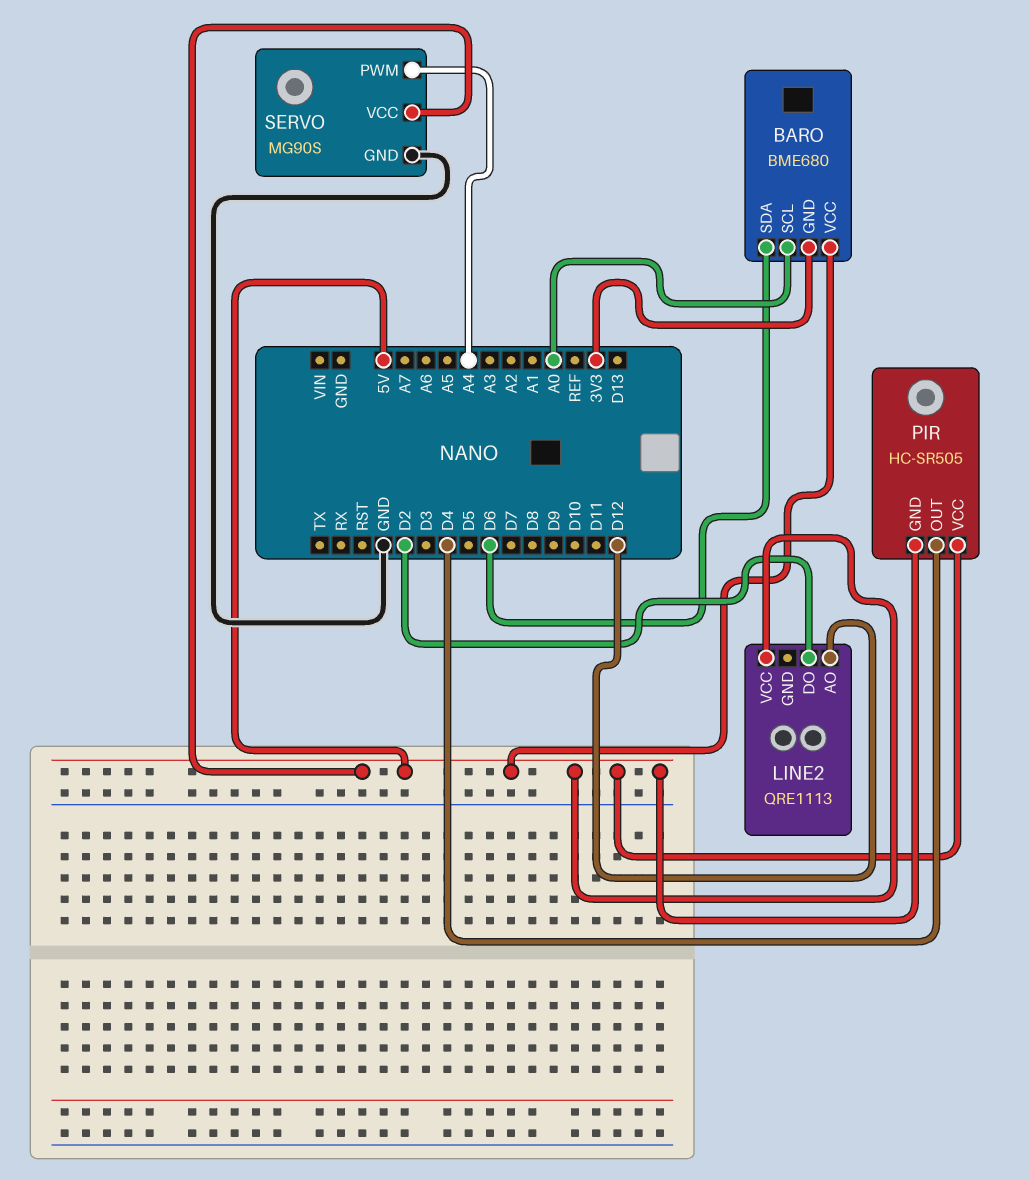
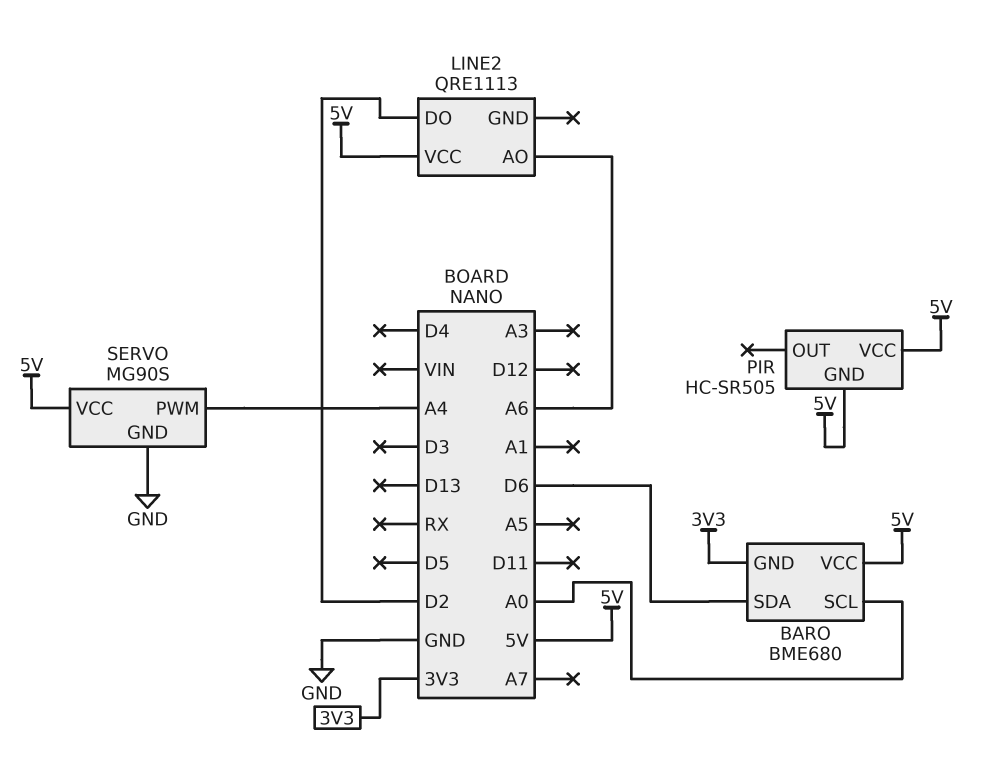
LINE2 pin AO: D12 -> A6
PIR pin OUT: D4 -> none

